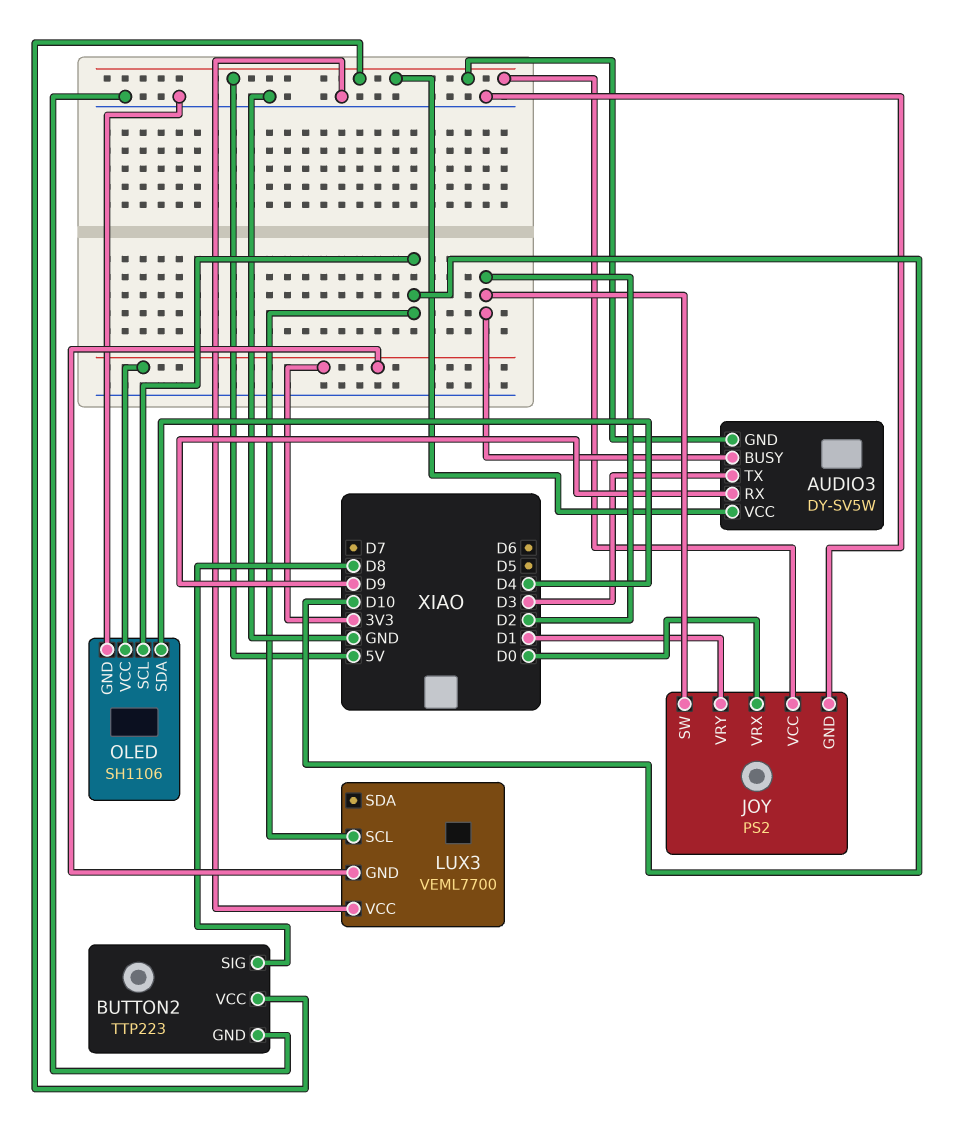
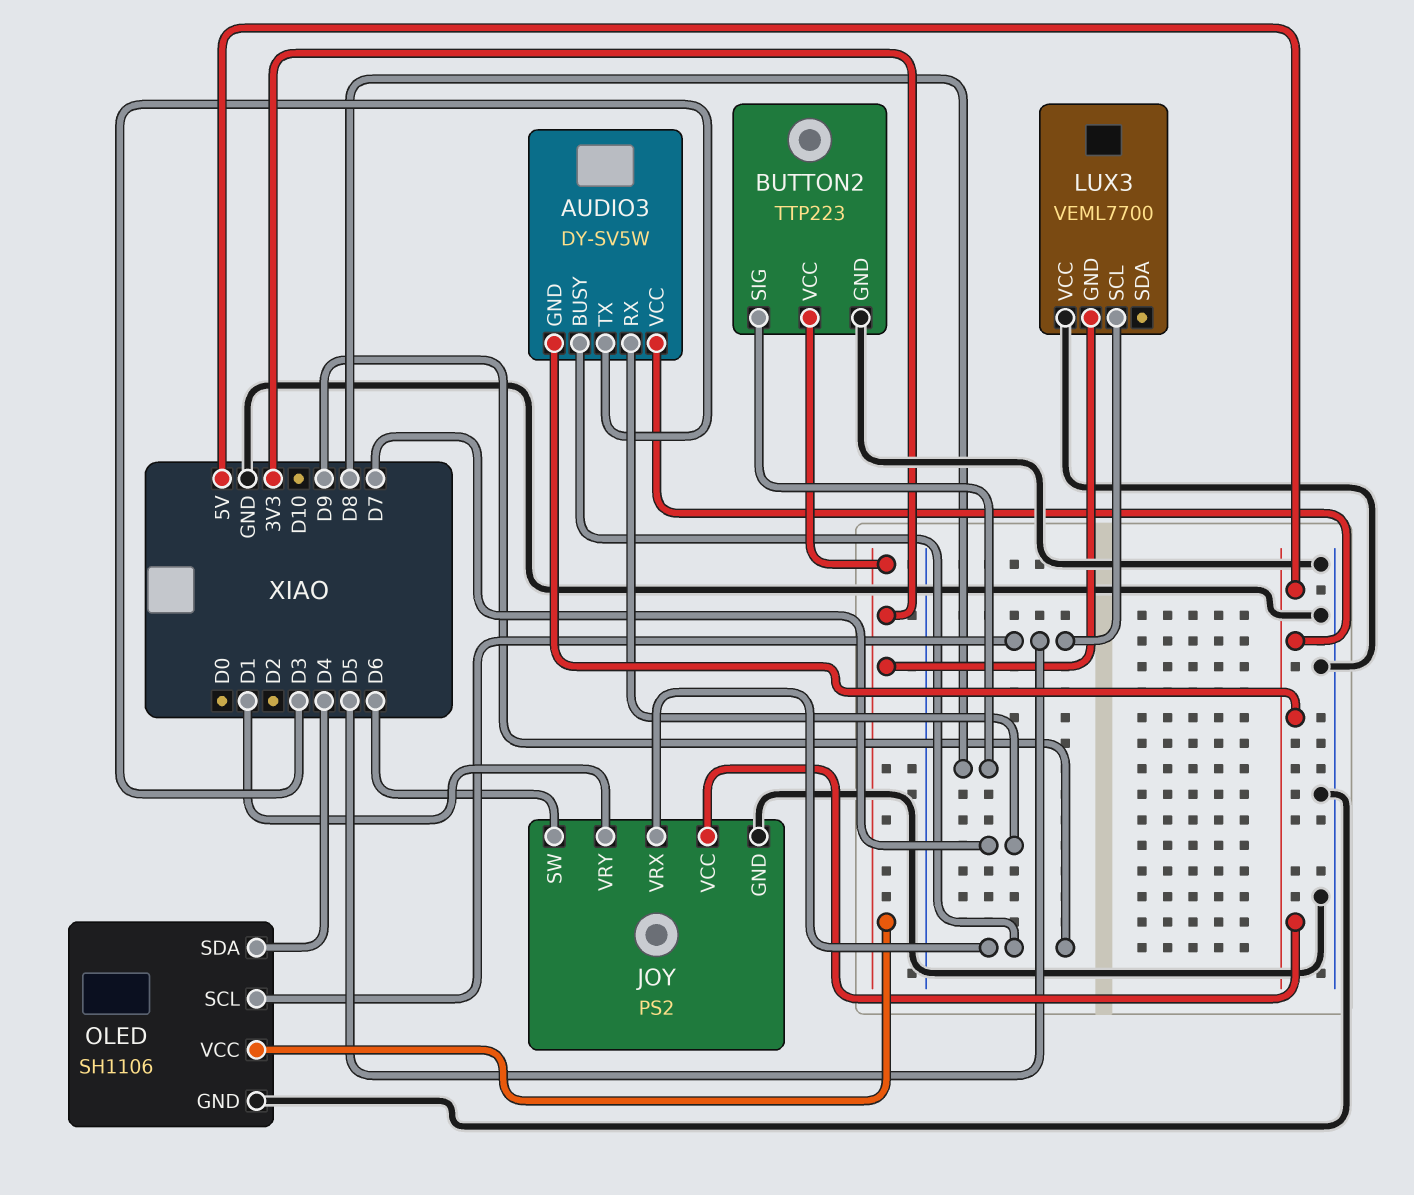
AUDIO3 pin BUSY: D2 -> D9
AUDIO3 pin RX: D9 -> D7
BUTTON2 pin VCC: 5V -> 3V3
JOY pin SW: D2 -> D6
JOY pin VRX: D0 -> D9
LUX3 pin SCL: D10 -> D5
OLED pin SCL: D10 -> D5

